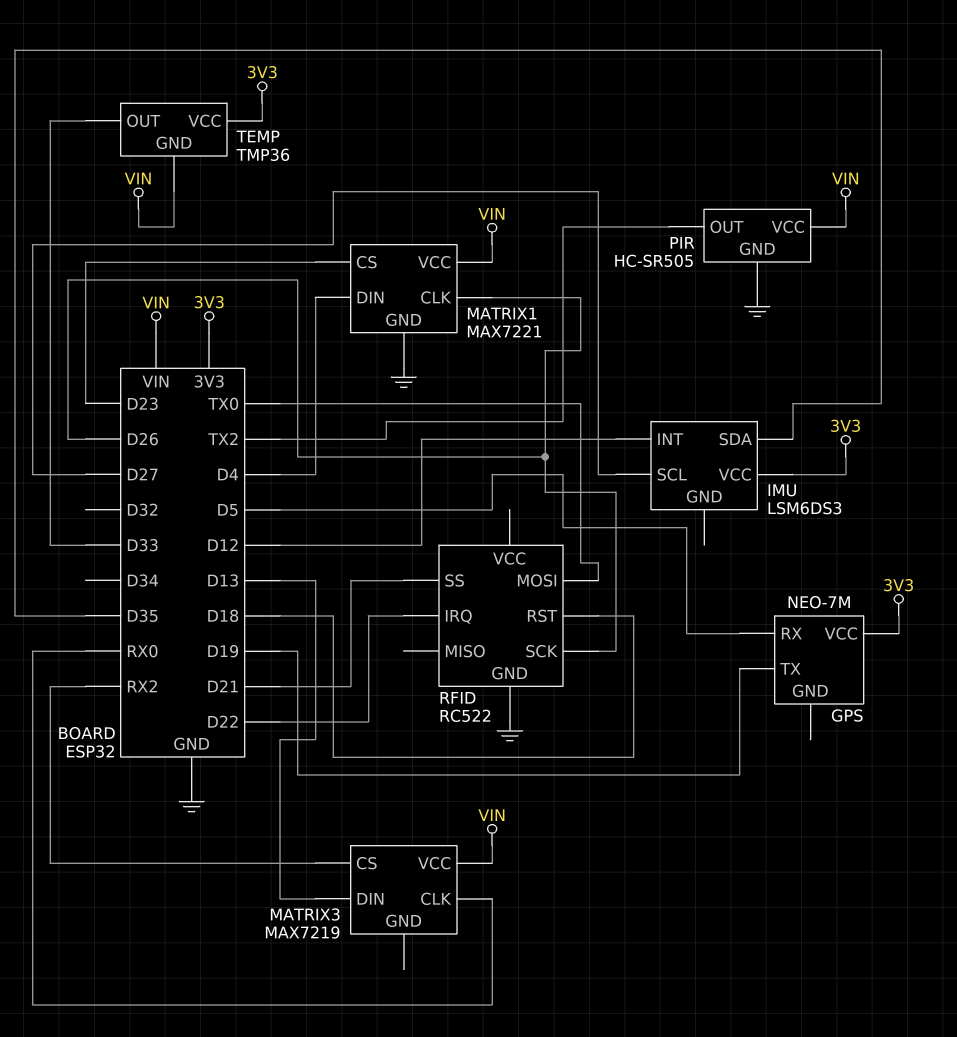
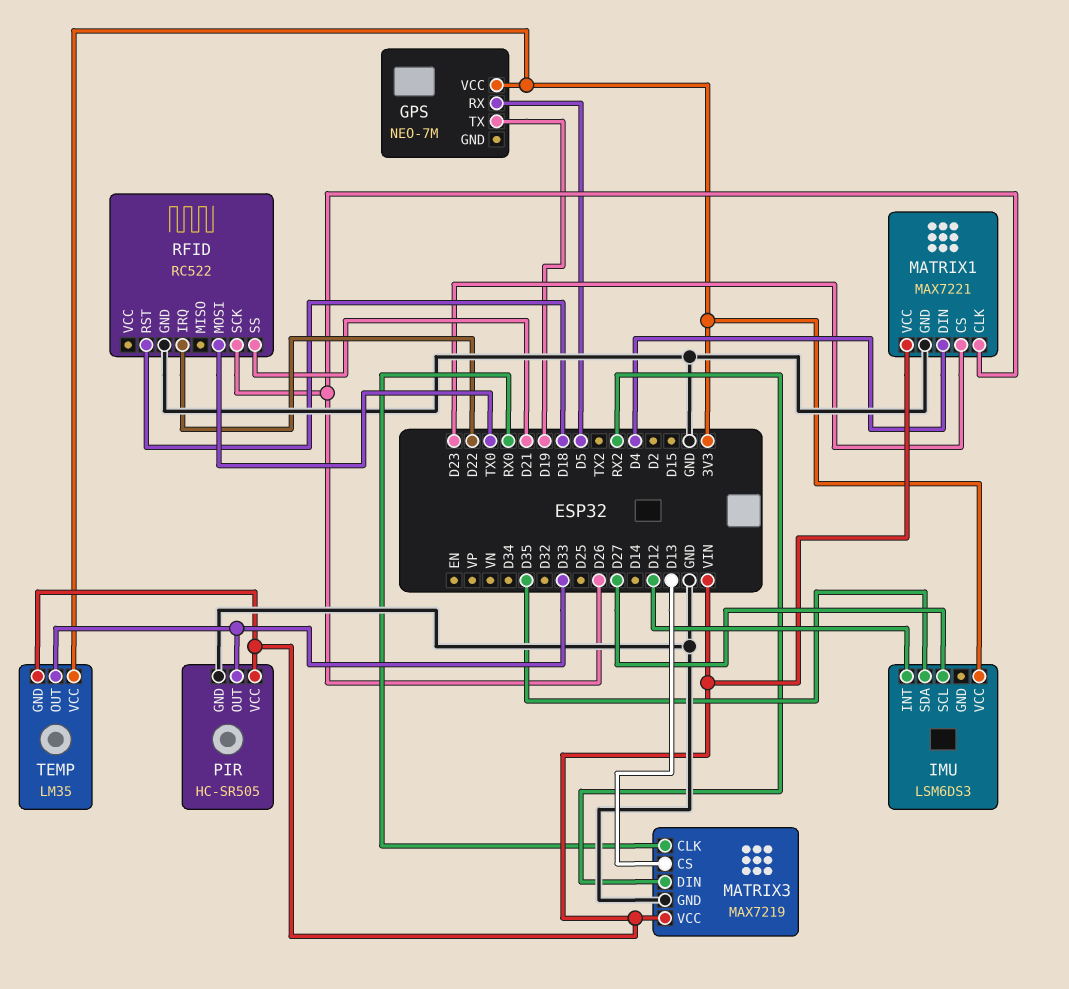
MATRIX3 pin CS: RX2 -> D13
MATRIX3 pin DIN: D13 -> RX2
MATRIX3 pin GND: none -> GND
PIR pin OUT: TX2 -> D33
TEMP: TMP36 -> LM35

